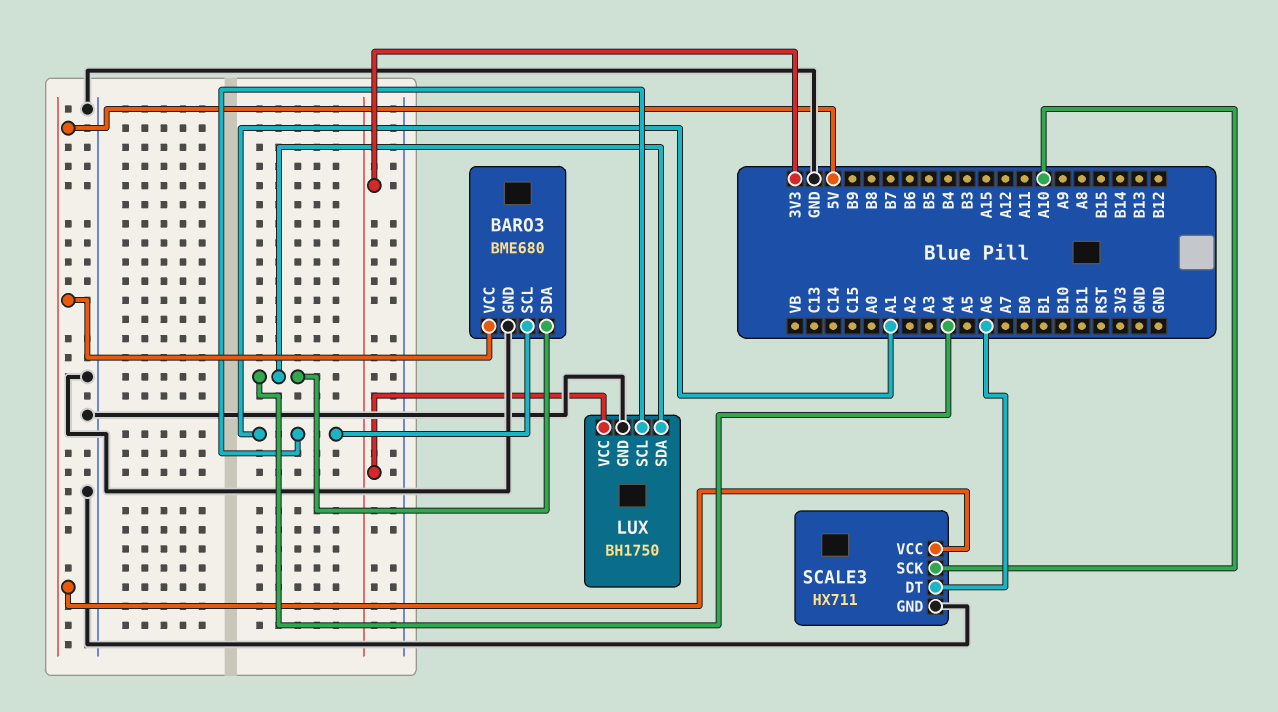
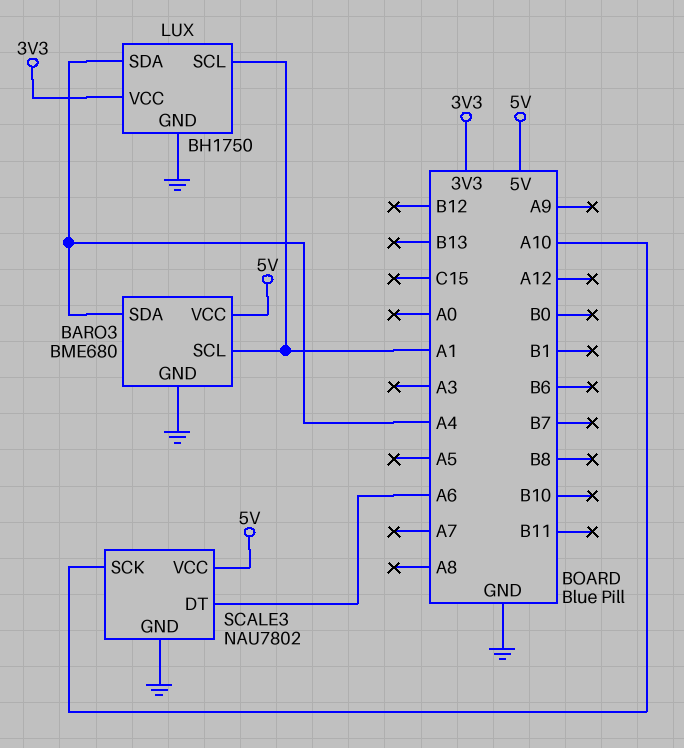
SCALE3: HX711 -> NAU7802

